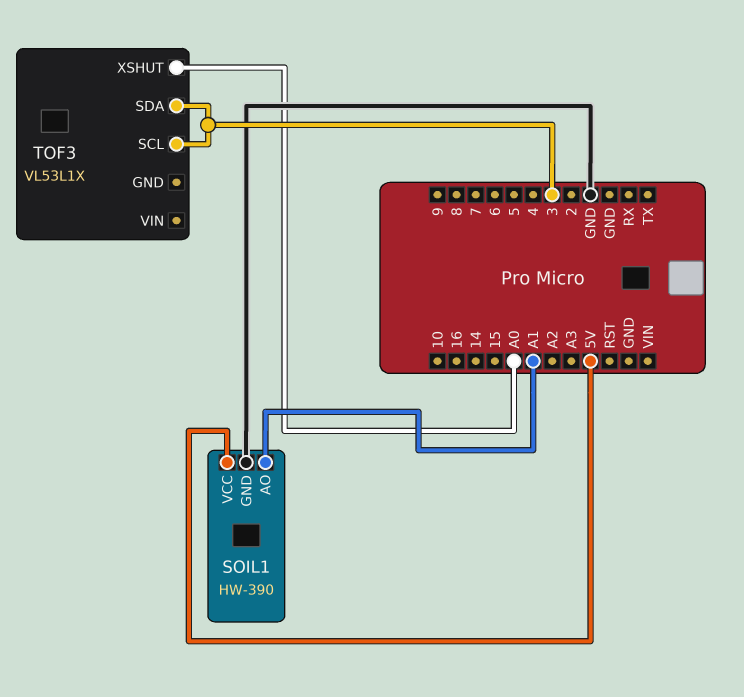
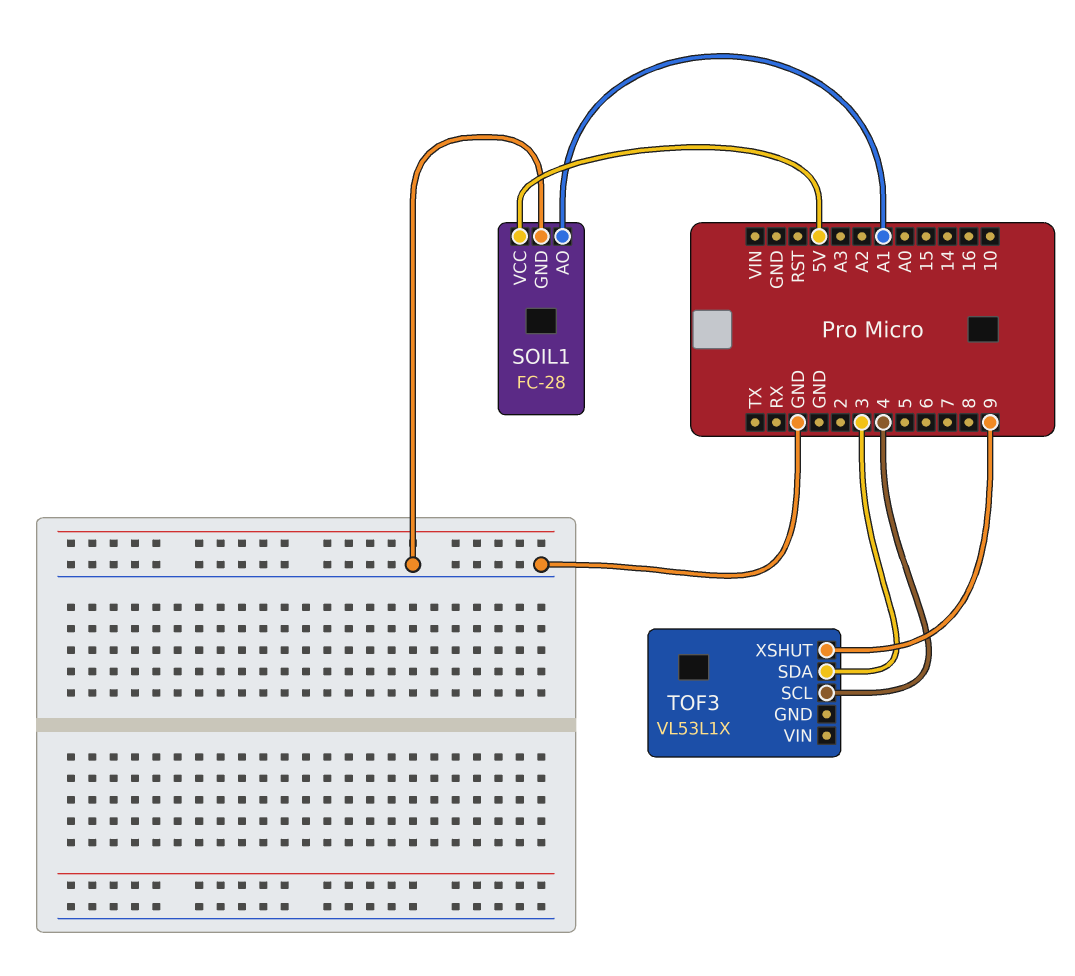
SOIL1: HW-390 -> FC-28
TOF3 pin SCL: 3 -> 4
TOF3 pin XSHUT: A0 -> 9

